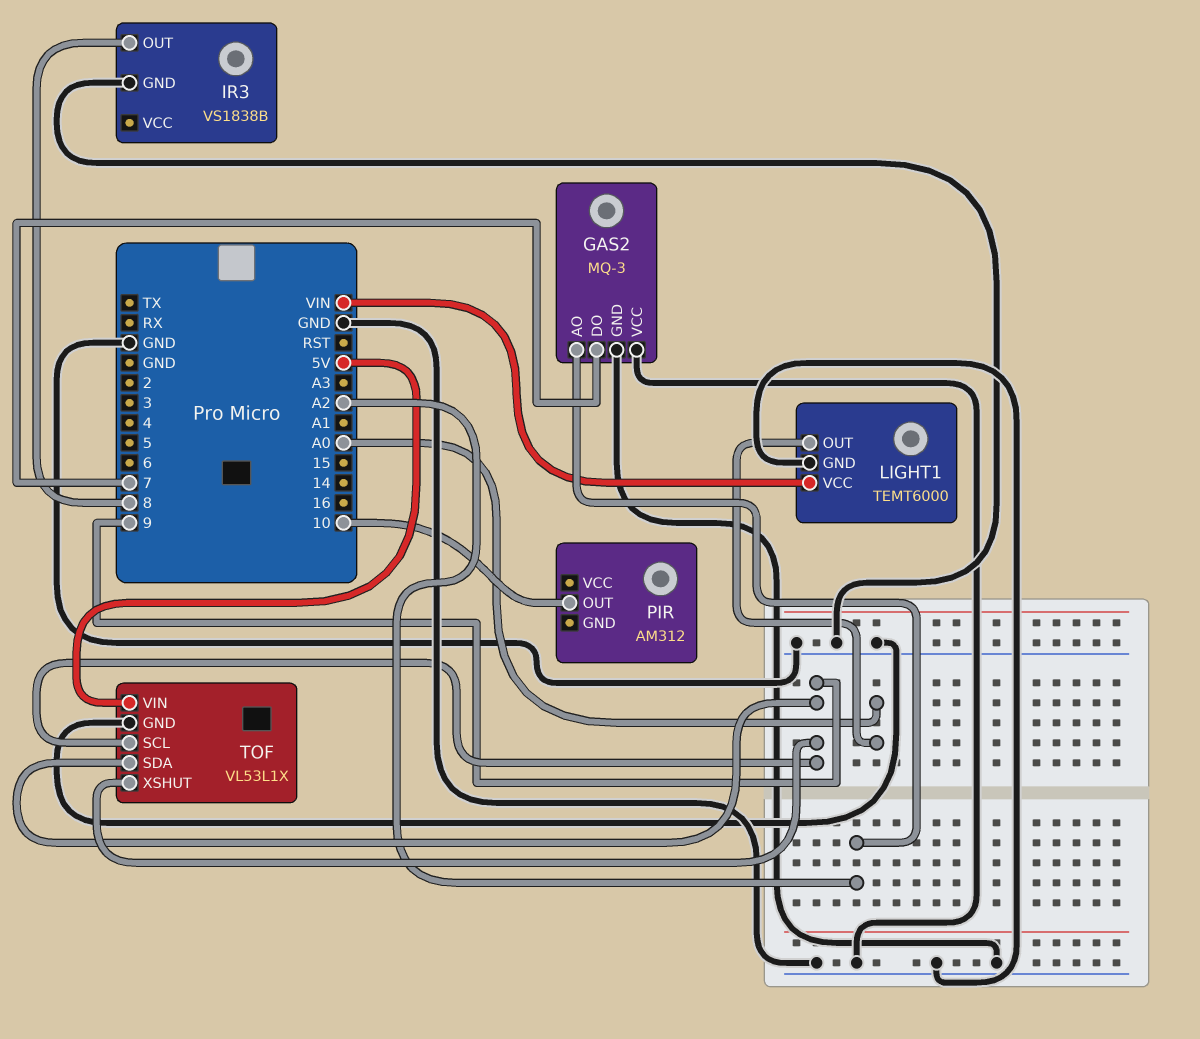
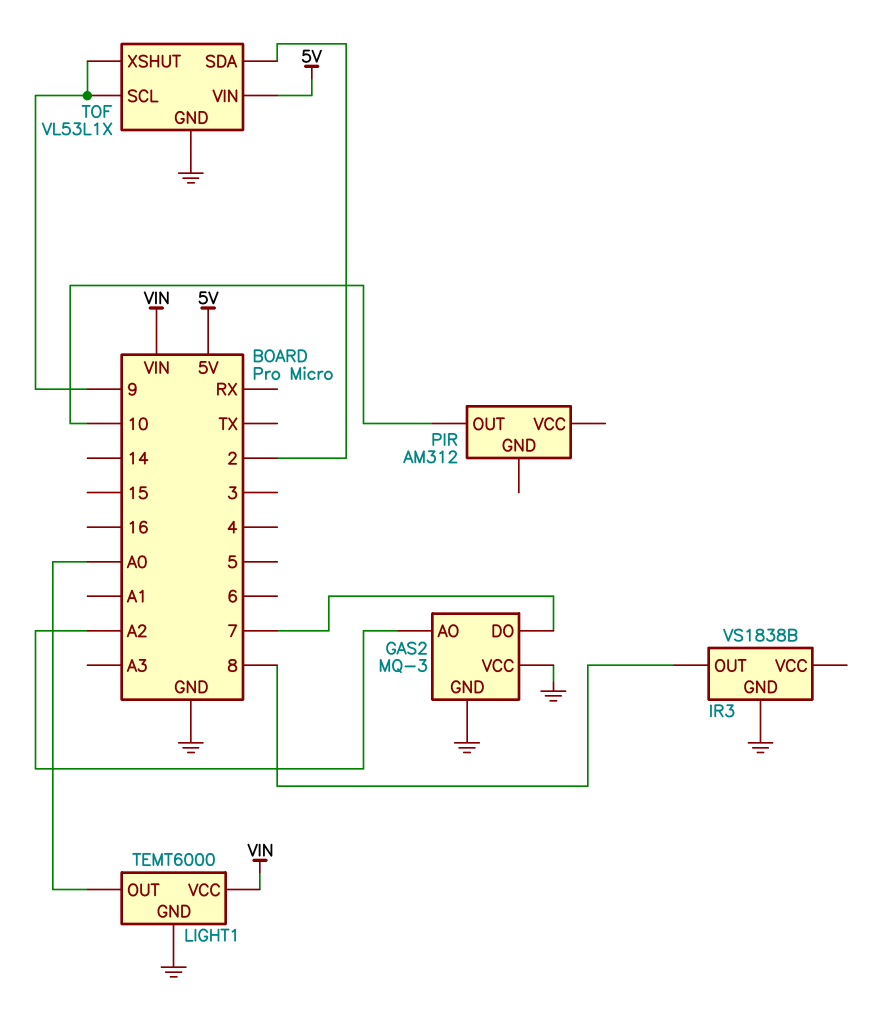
TOF pin SDA: 9 -> 2

